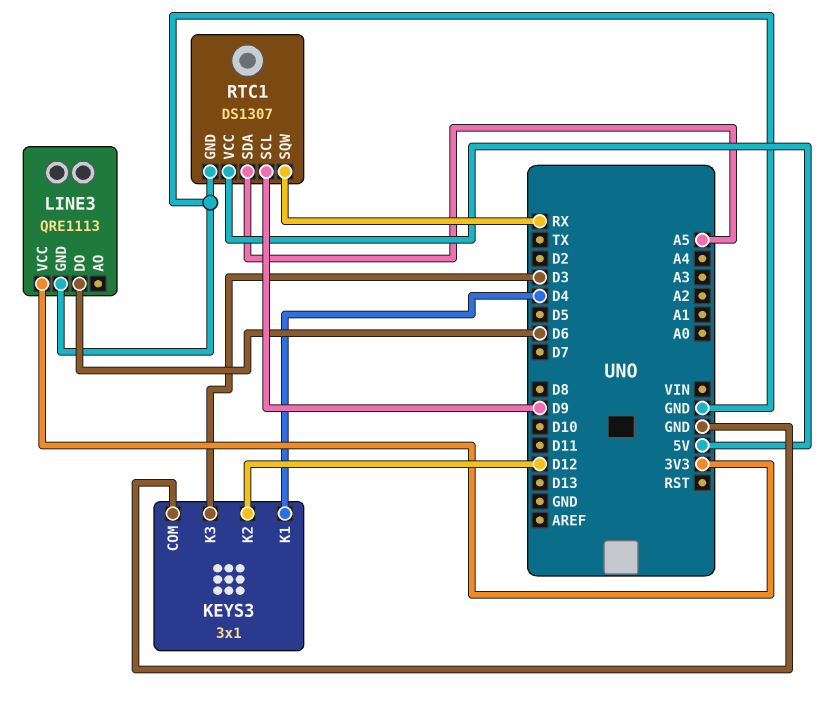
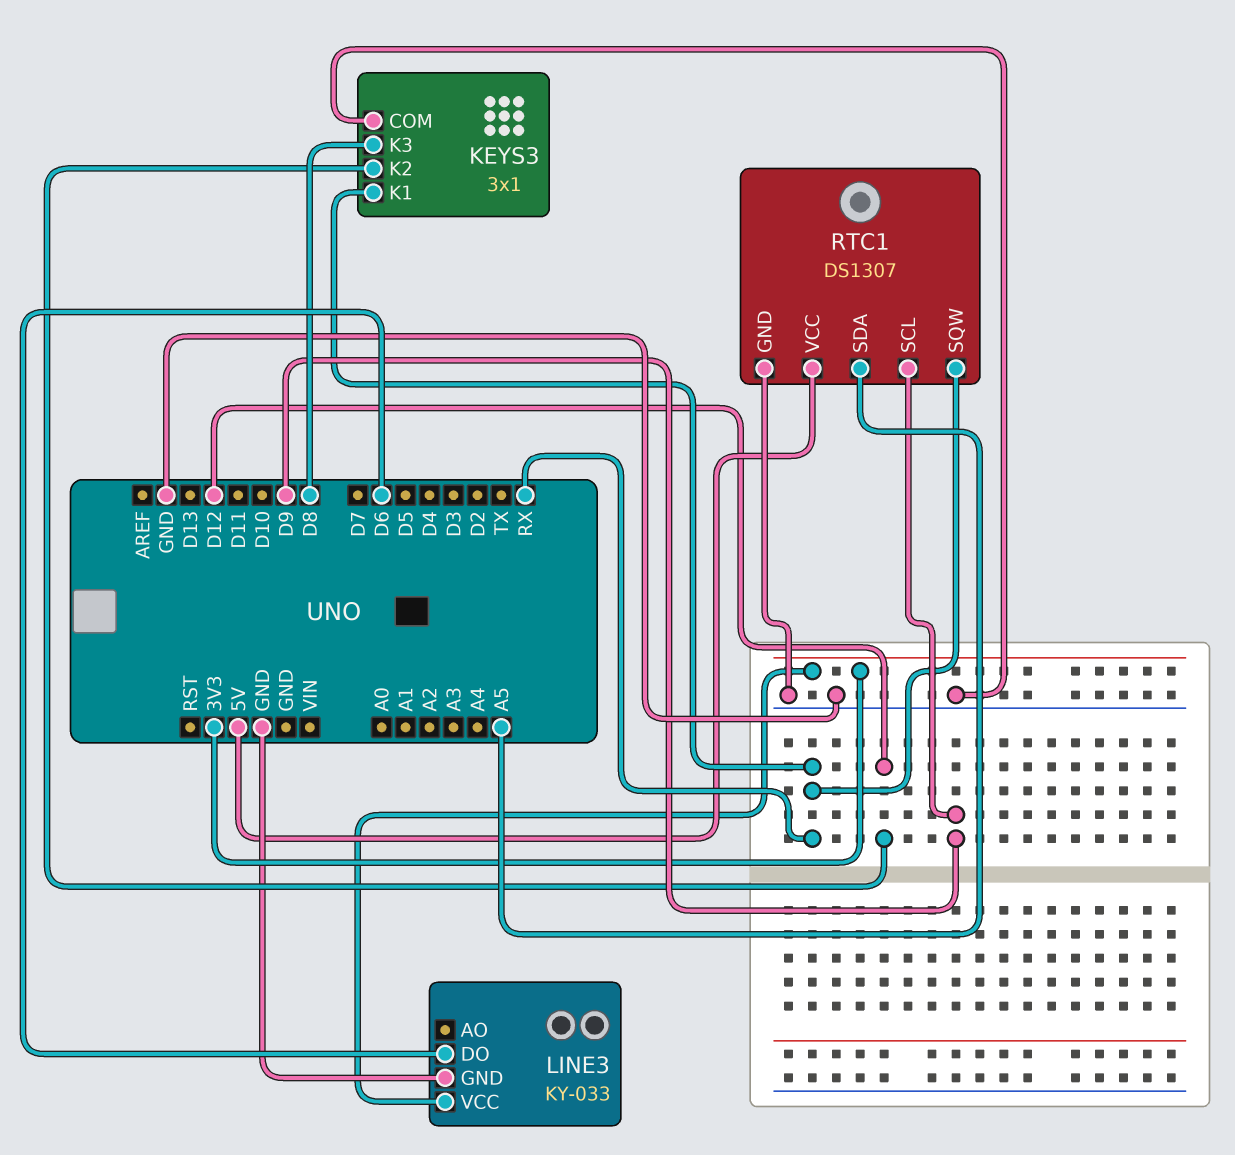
KEYS3 pin K1: D4 -> RX
KEYS3 pin K3: D3 -> D8
LINE3: QRE1113 -> KY-033

